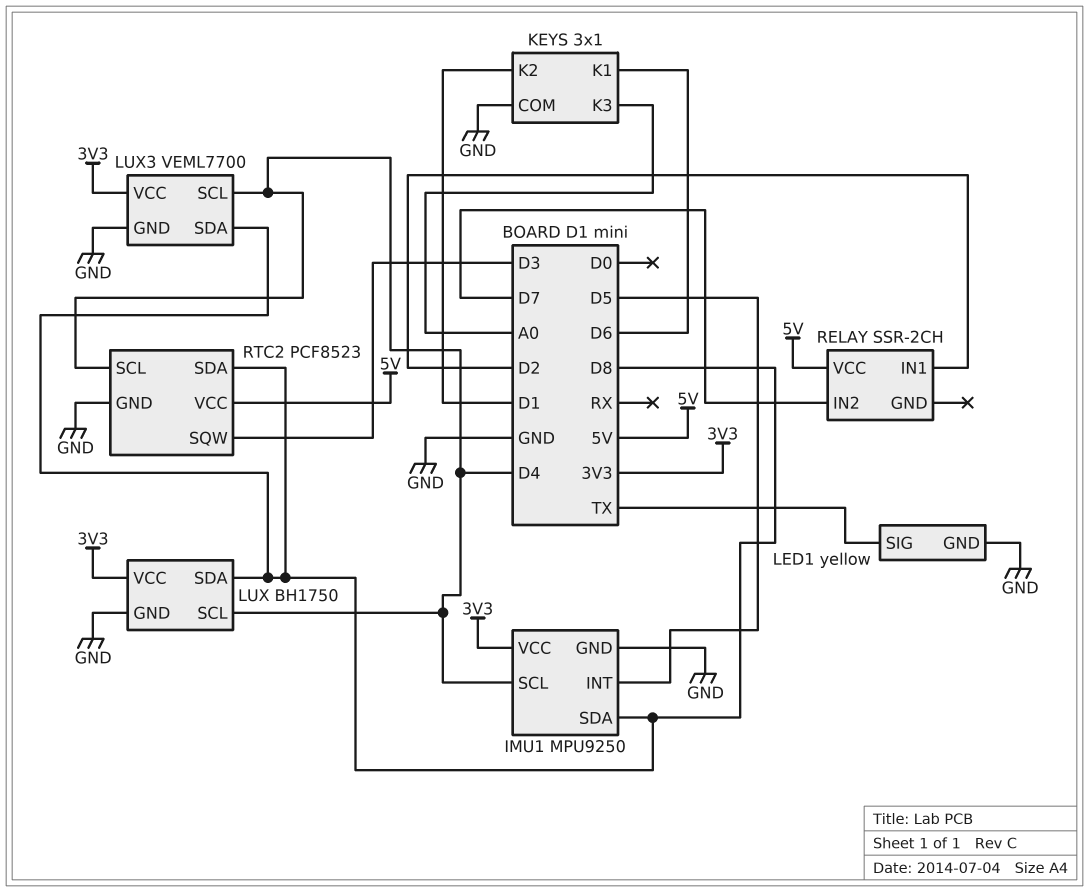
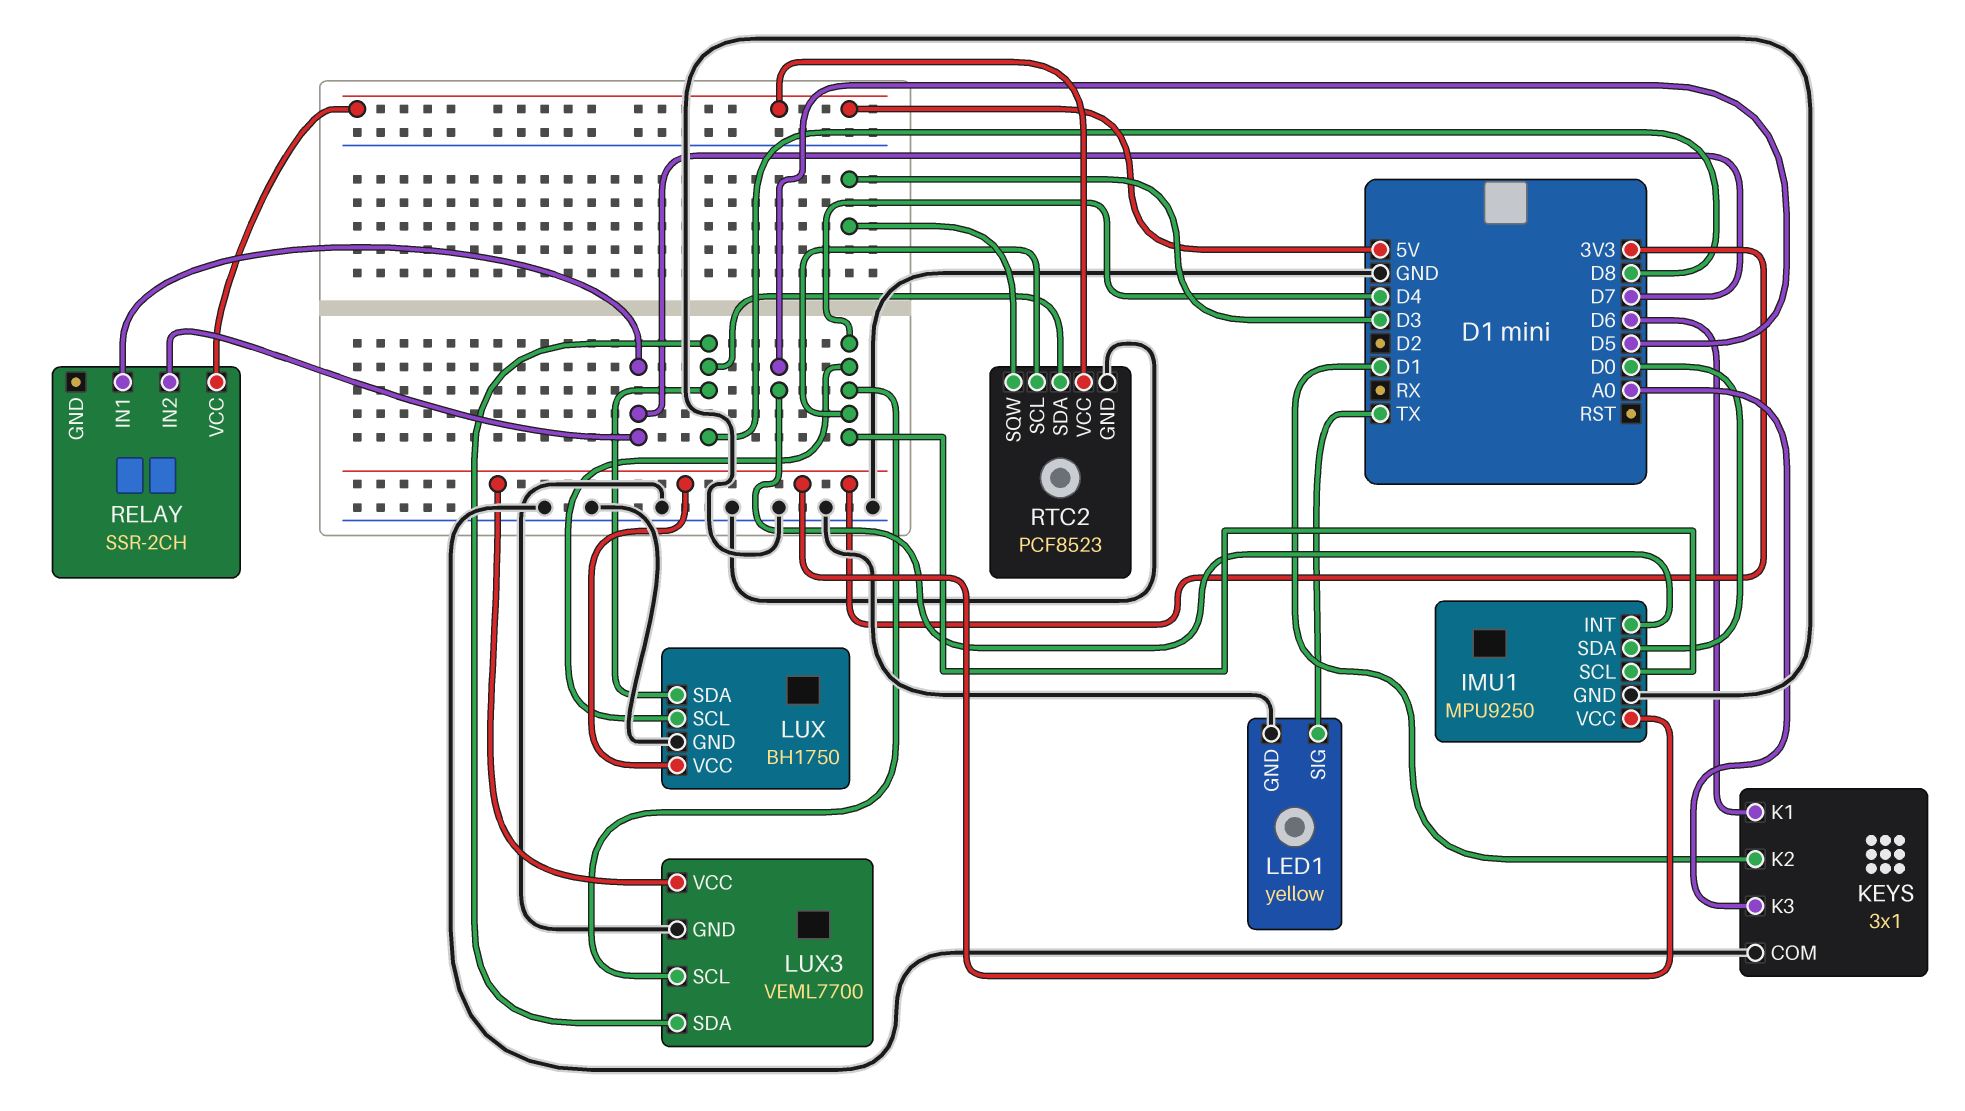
IMU1 pin SDA: D8 -> D0
RELAY pin IN1: D2 -> D7

